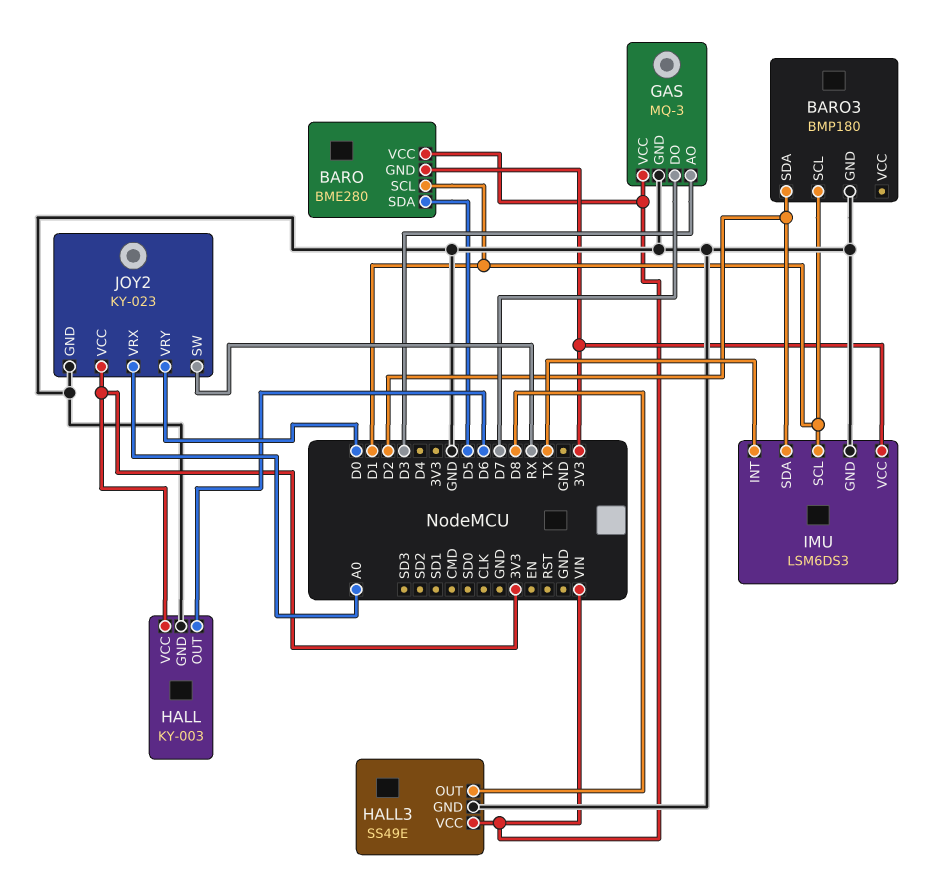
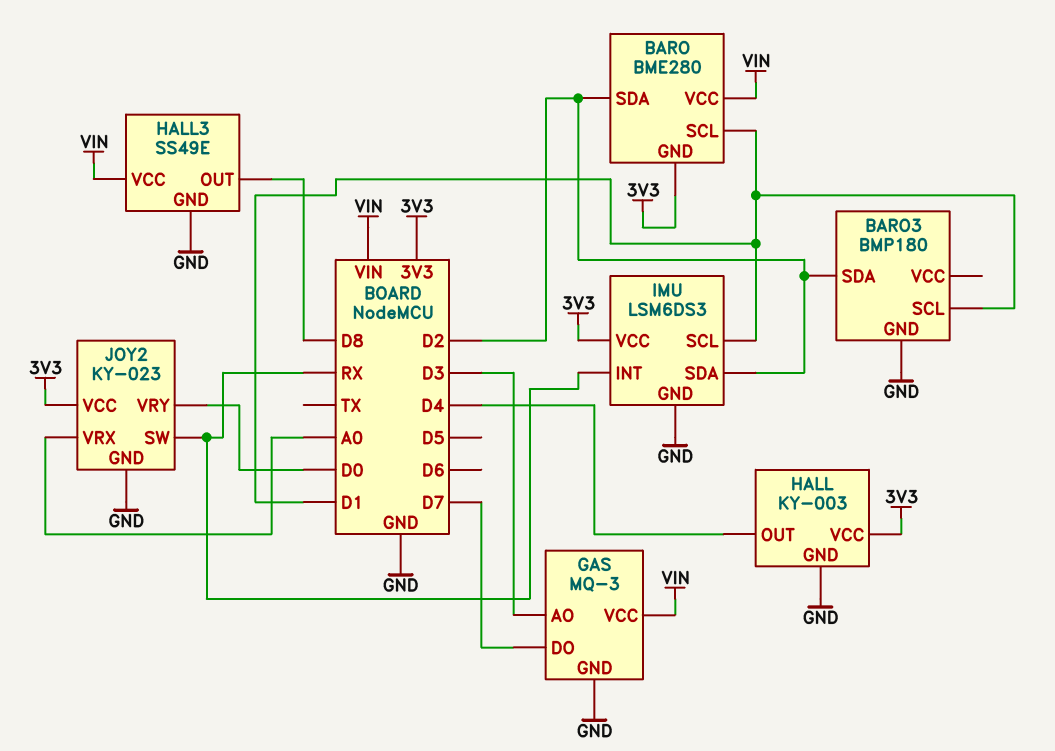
BARO pin SDA: D5 -> D2
HALL pin OUT: D6 -> D4
IMU pin INT: TX -> RX

